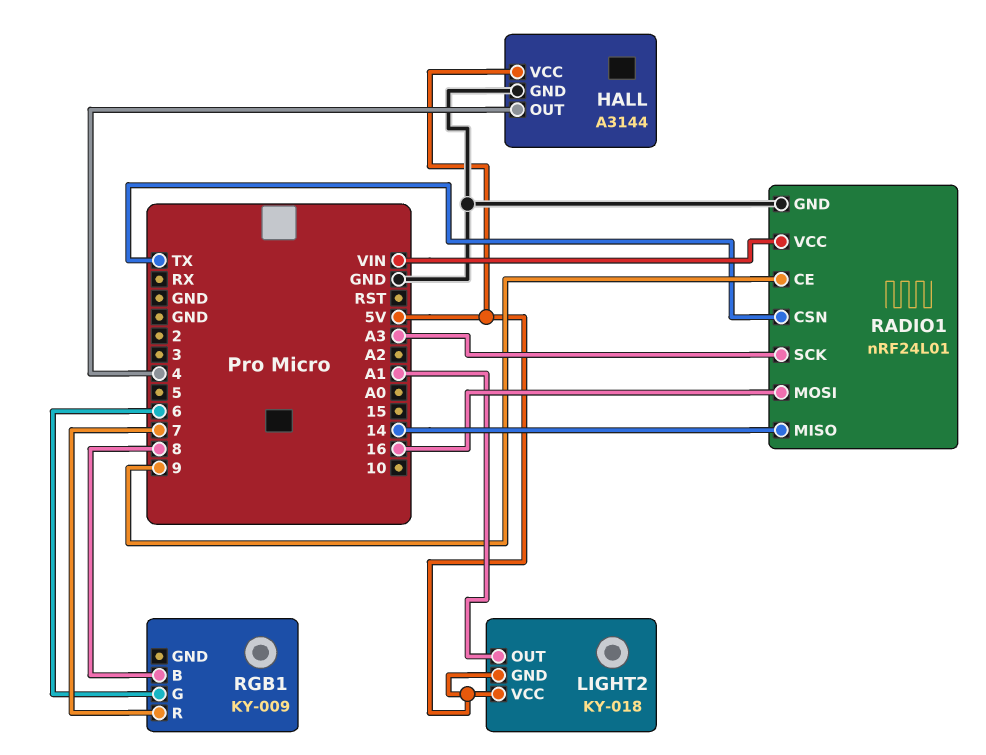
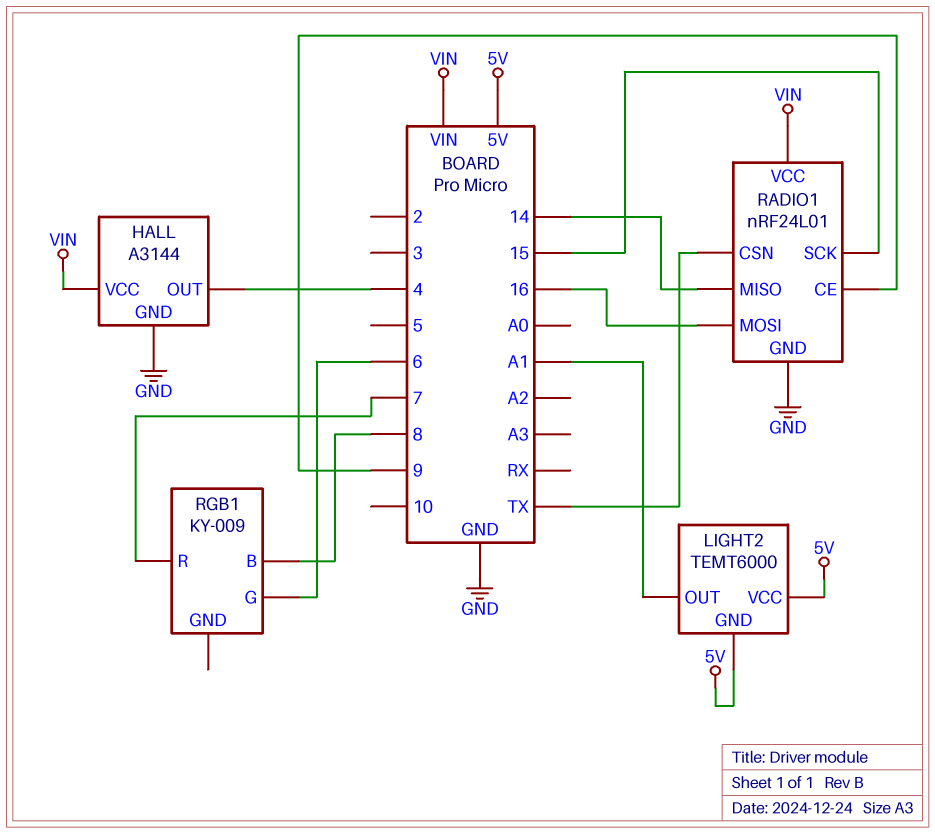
HALL pin VCC: 5V -> VIN
LIGHT2: KY-018 -> TEMT6000
RADIO1 pin SCK: A3 -> 15

